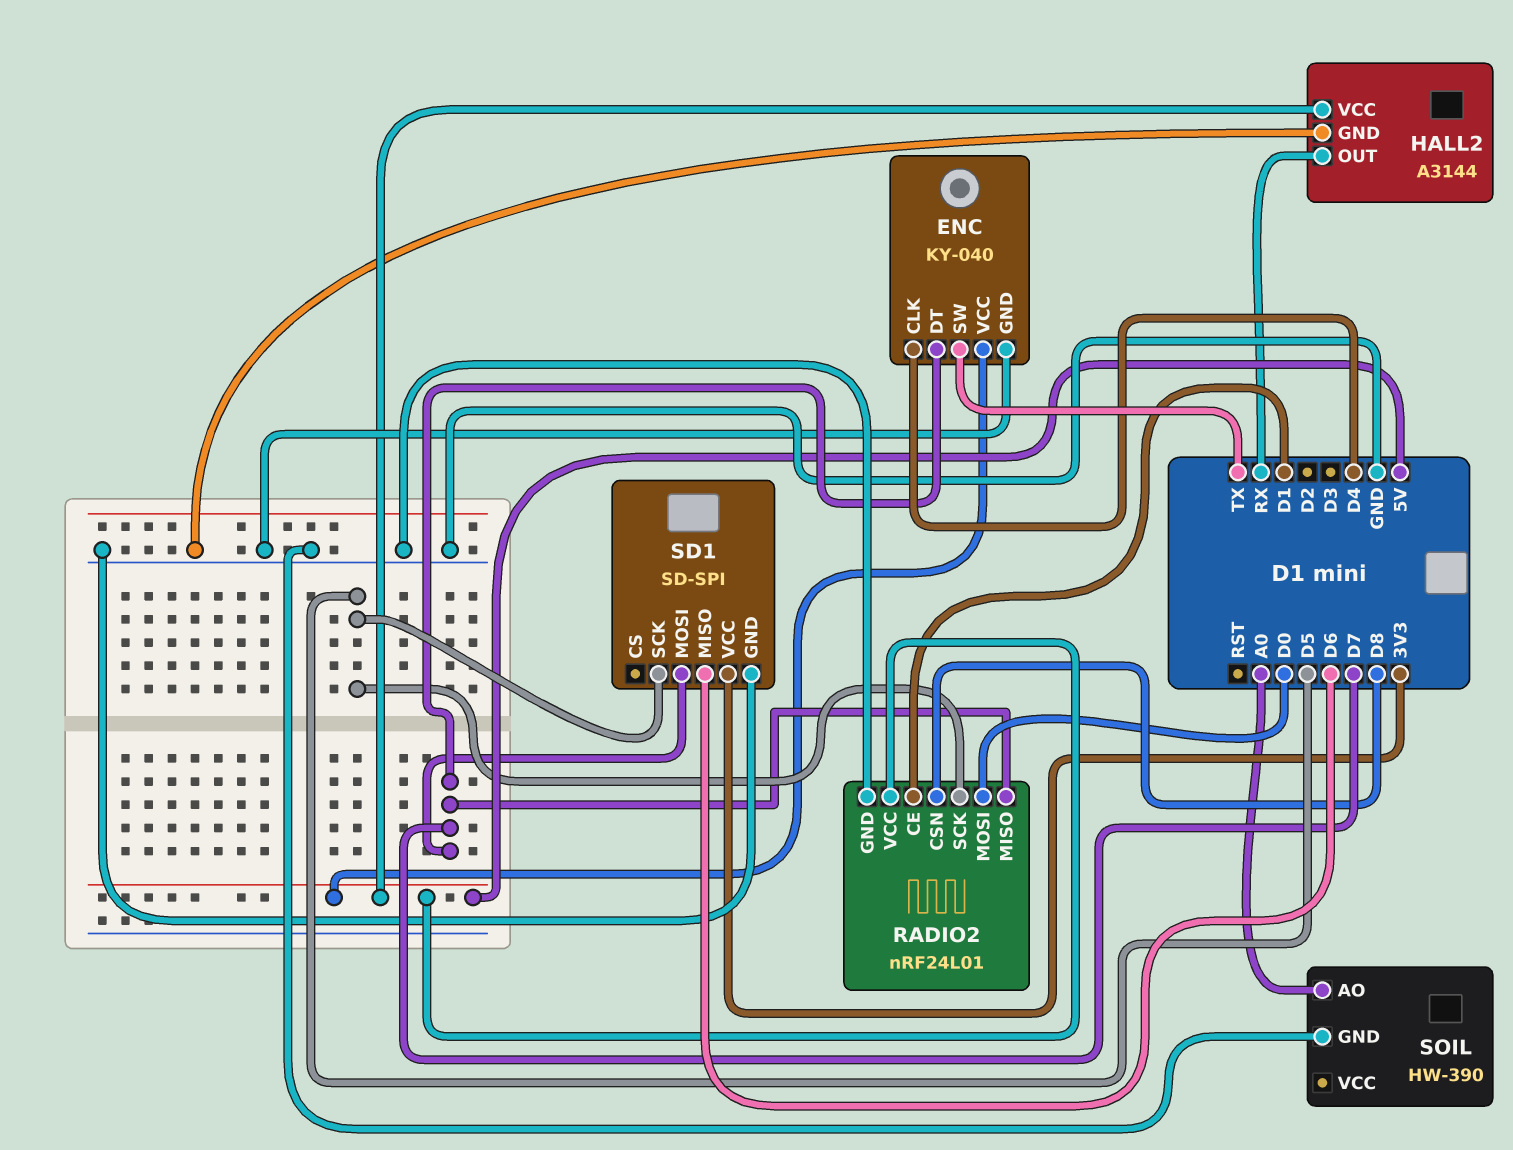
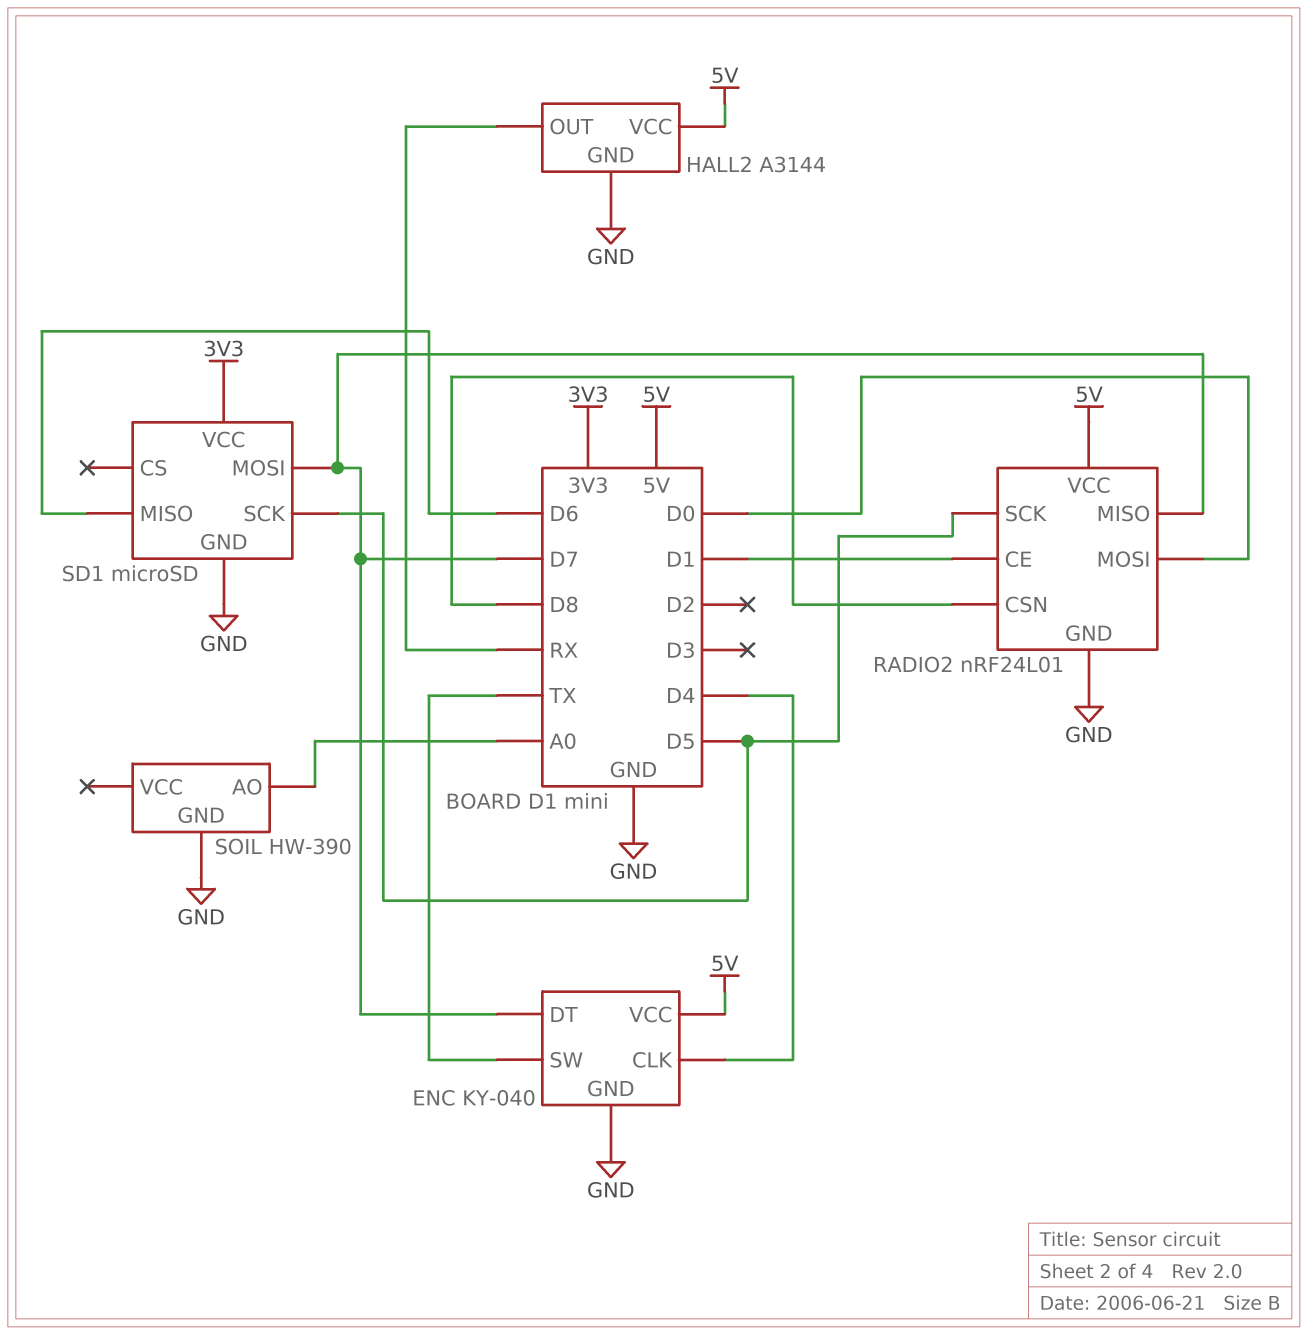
SD1: SD-SPI -> microSD

